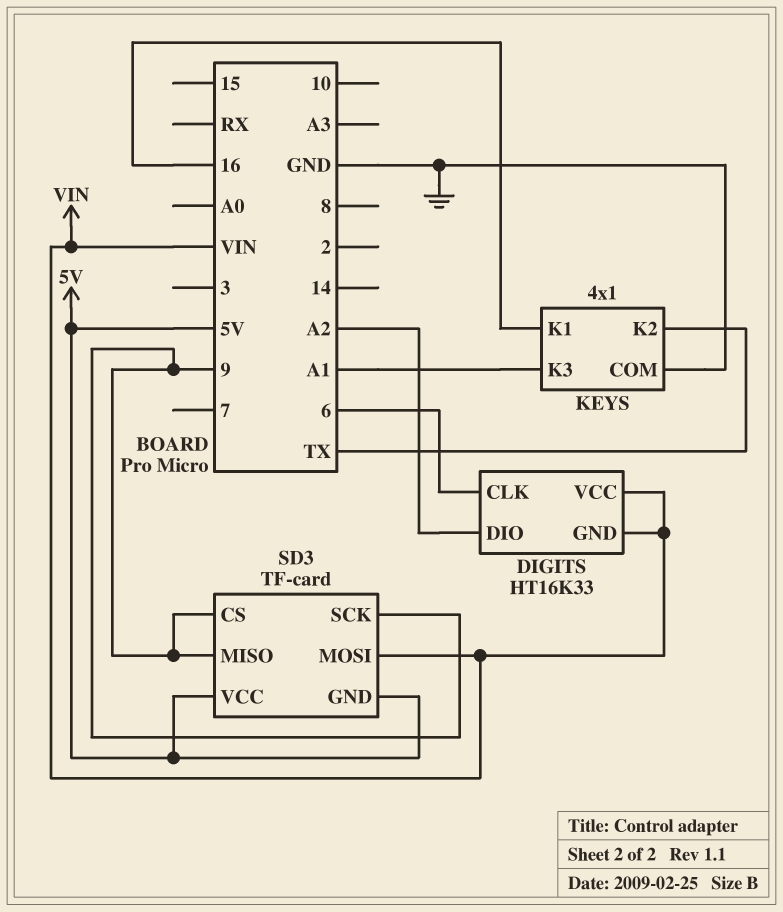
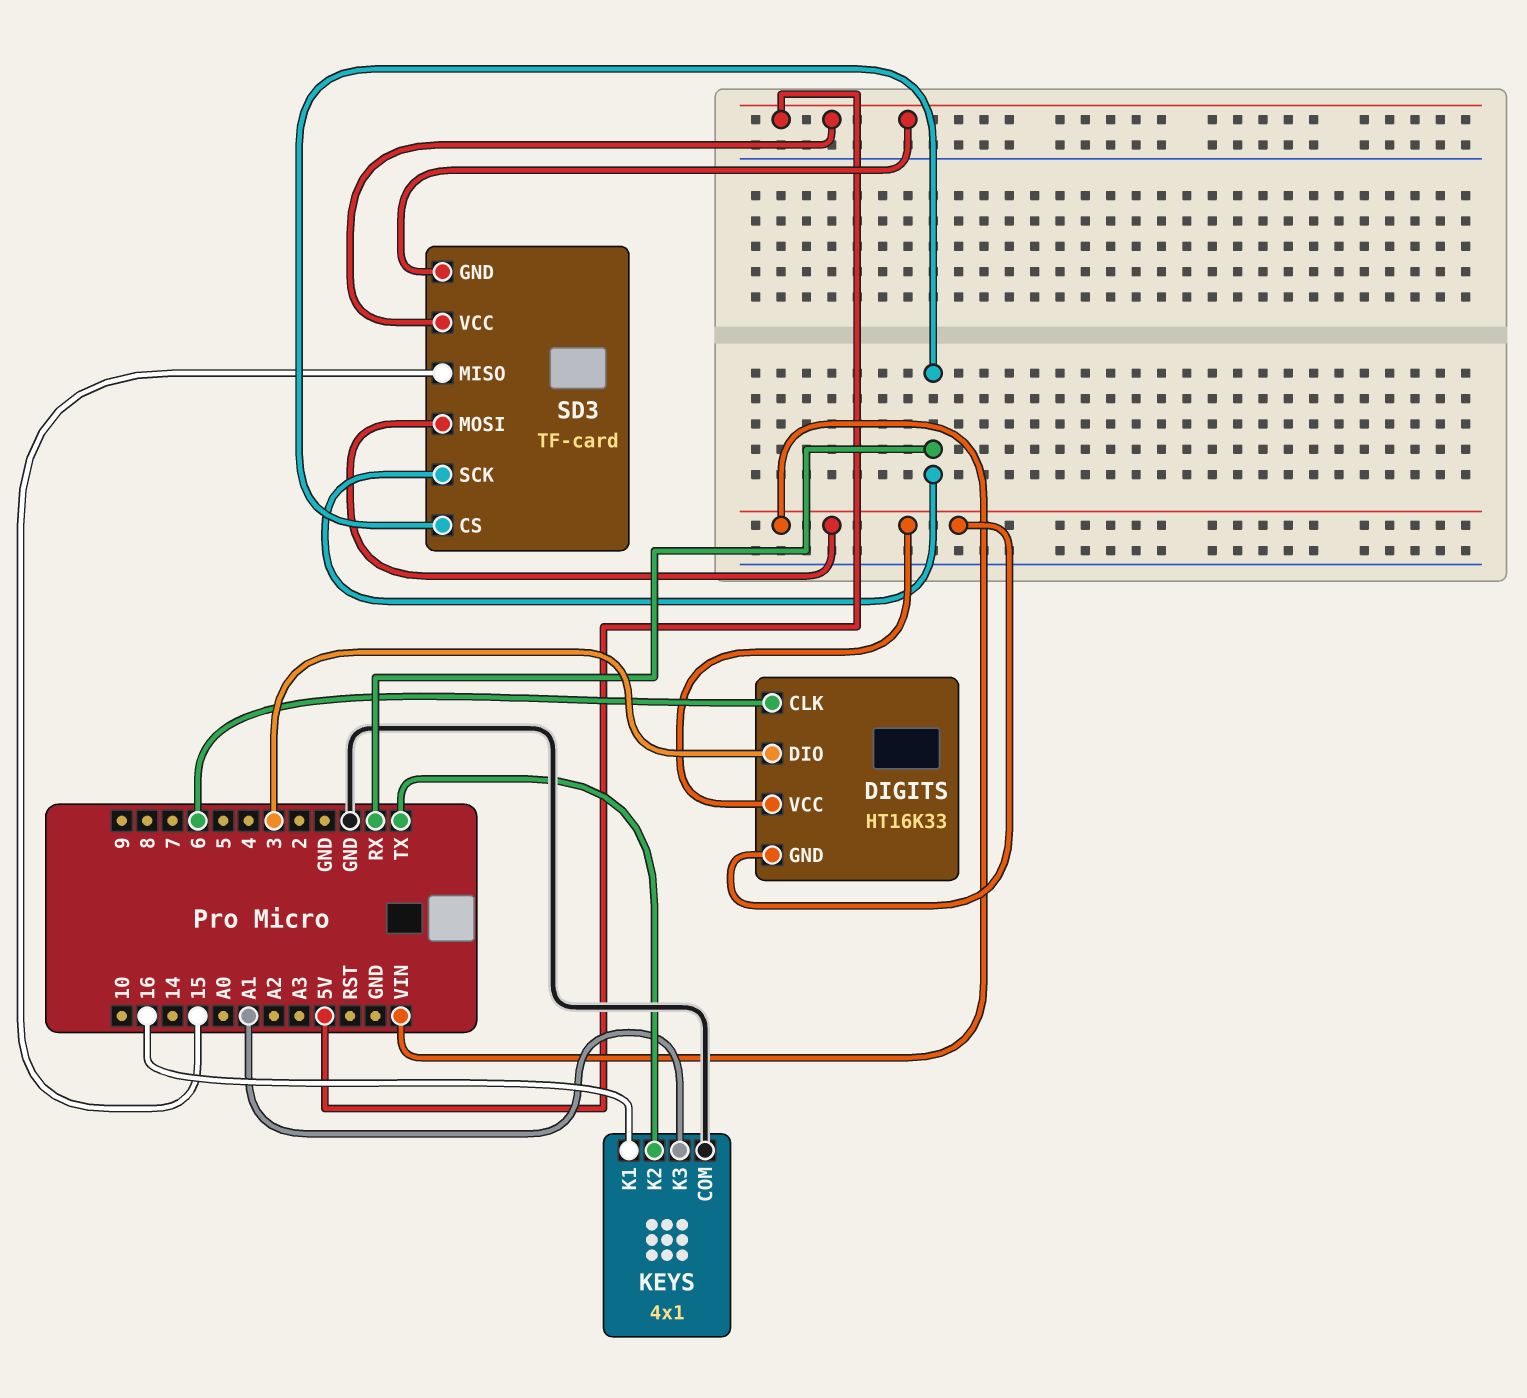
DIGITS pin DIO: A2 -> 3
SD3 pin CS: 9 -> RX
SD3 pin MISO: 9 -> 15
SD3 pin SCK: 9 -> RX

